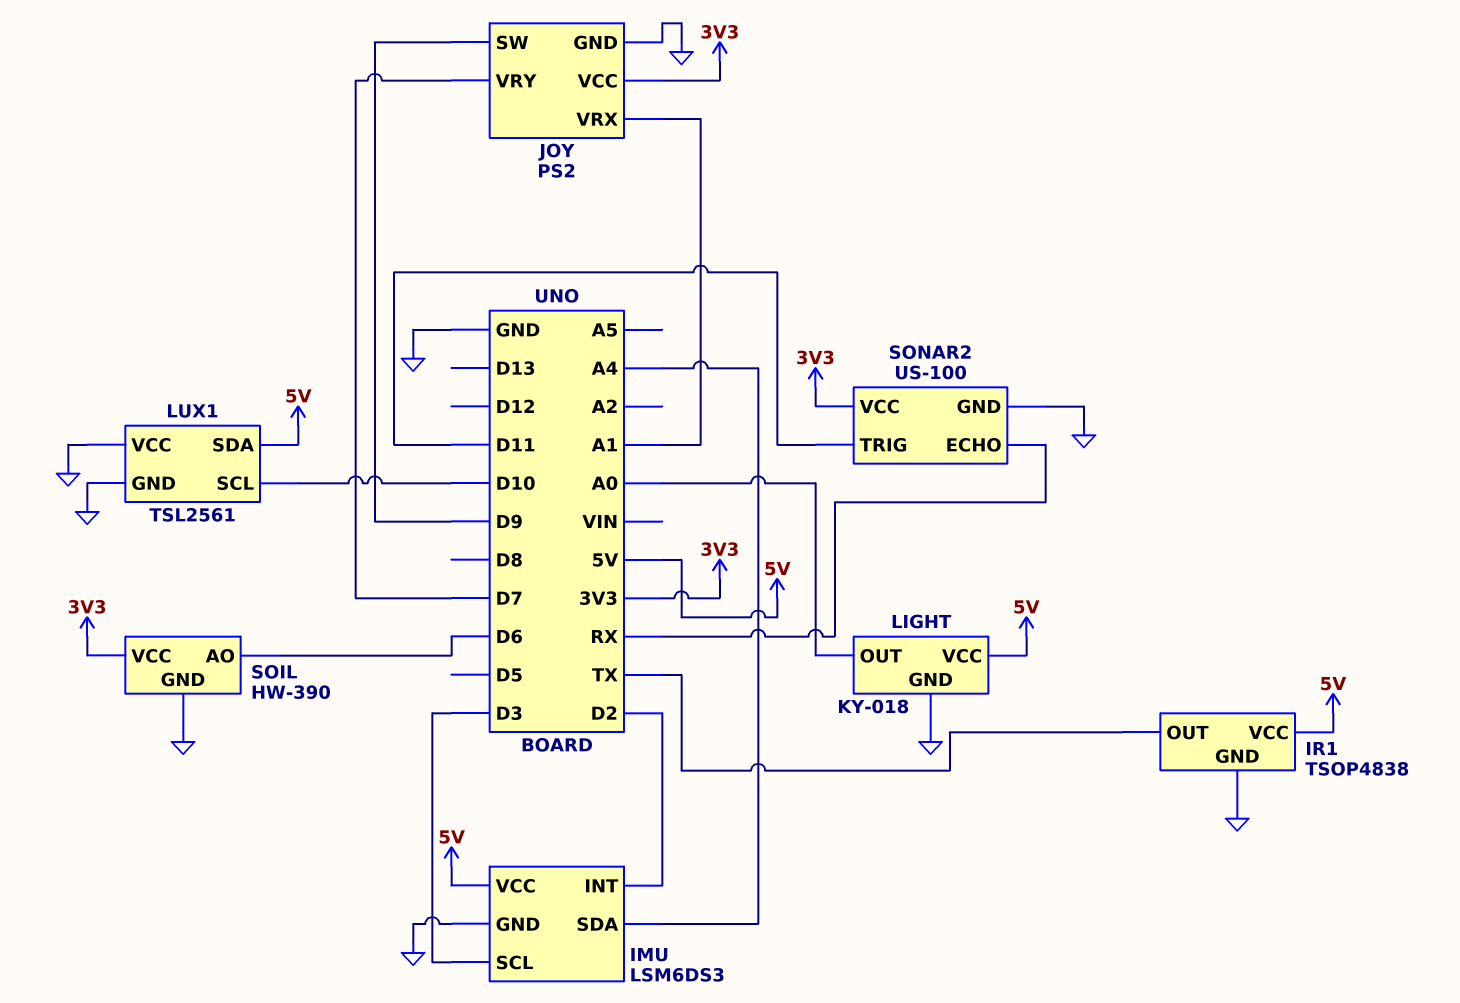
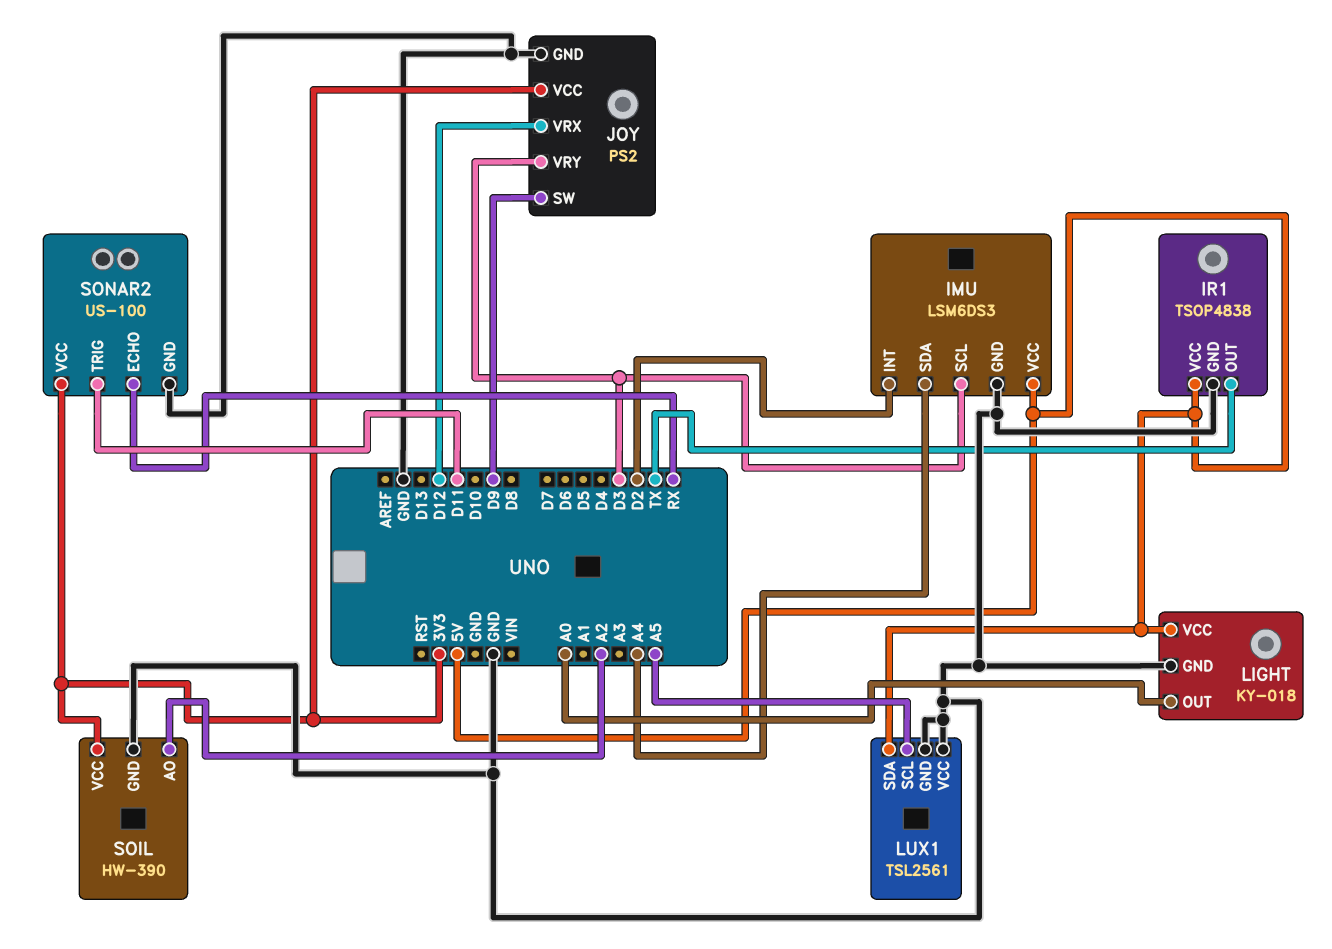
JOY pin VRX: A1 -> D12
JOY pin VRY: D7 -> D3
LUX1 pin SCL: D10 -> A5
SOIL pin AO: D6 -> A2

